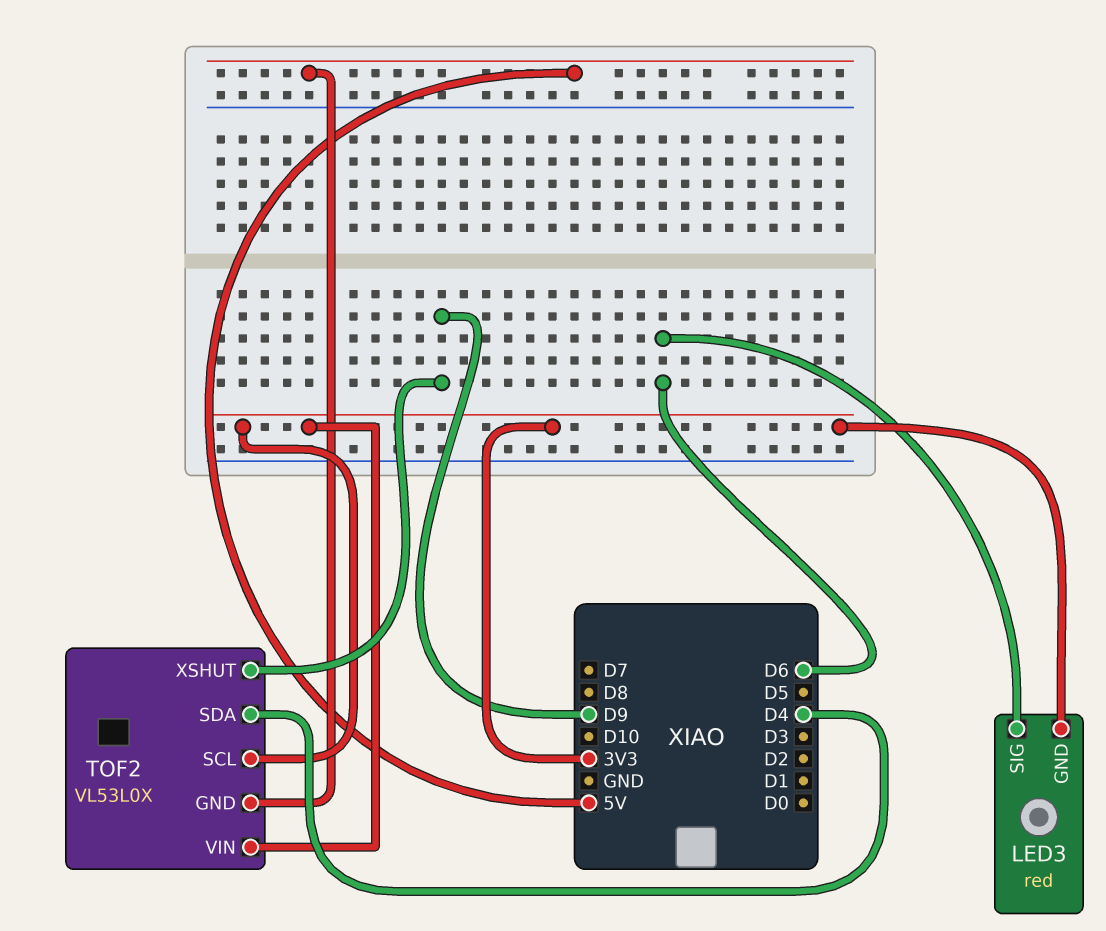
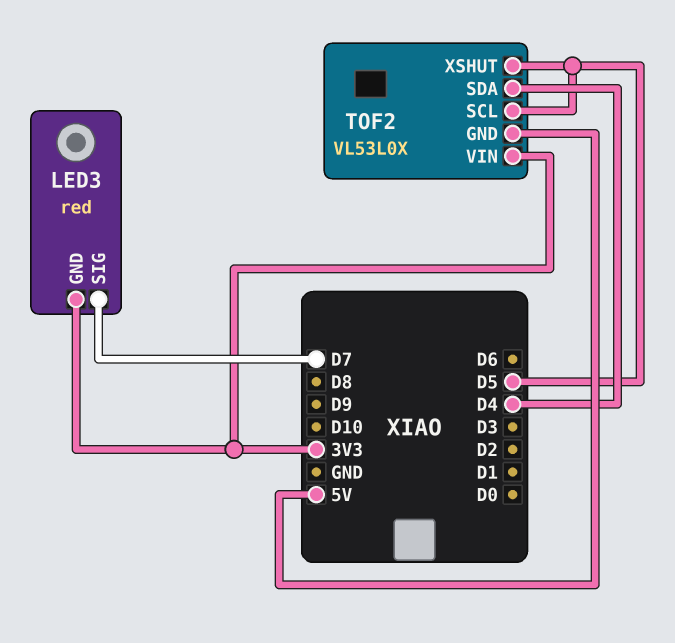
LED3 pin SIG: D6 -> D7
TOF2 pin SCL: 3V3 -> D5
TOF2 pin XSHUT: D9 -> D5

